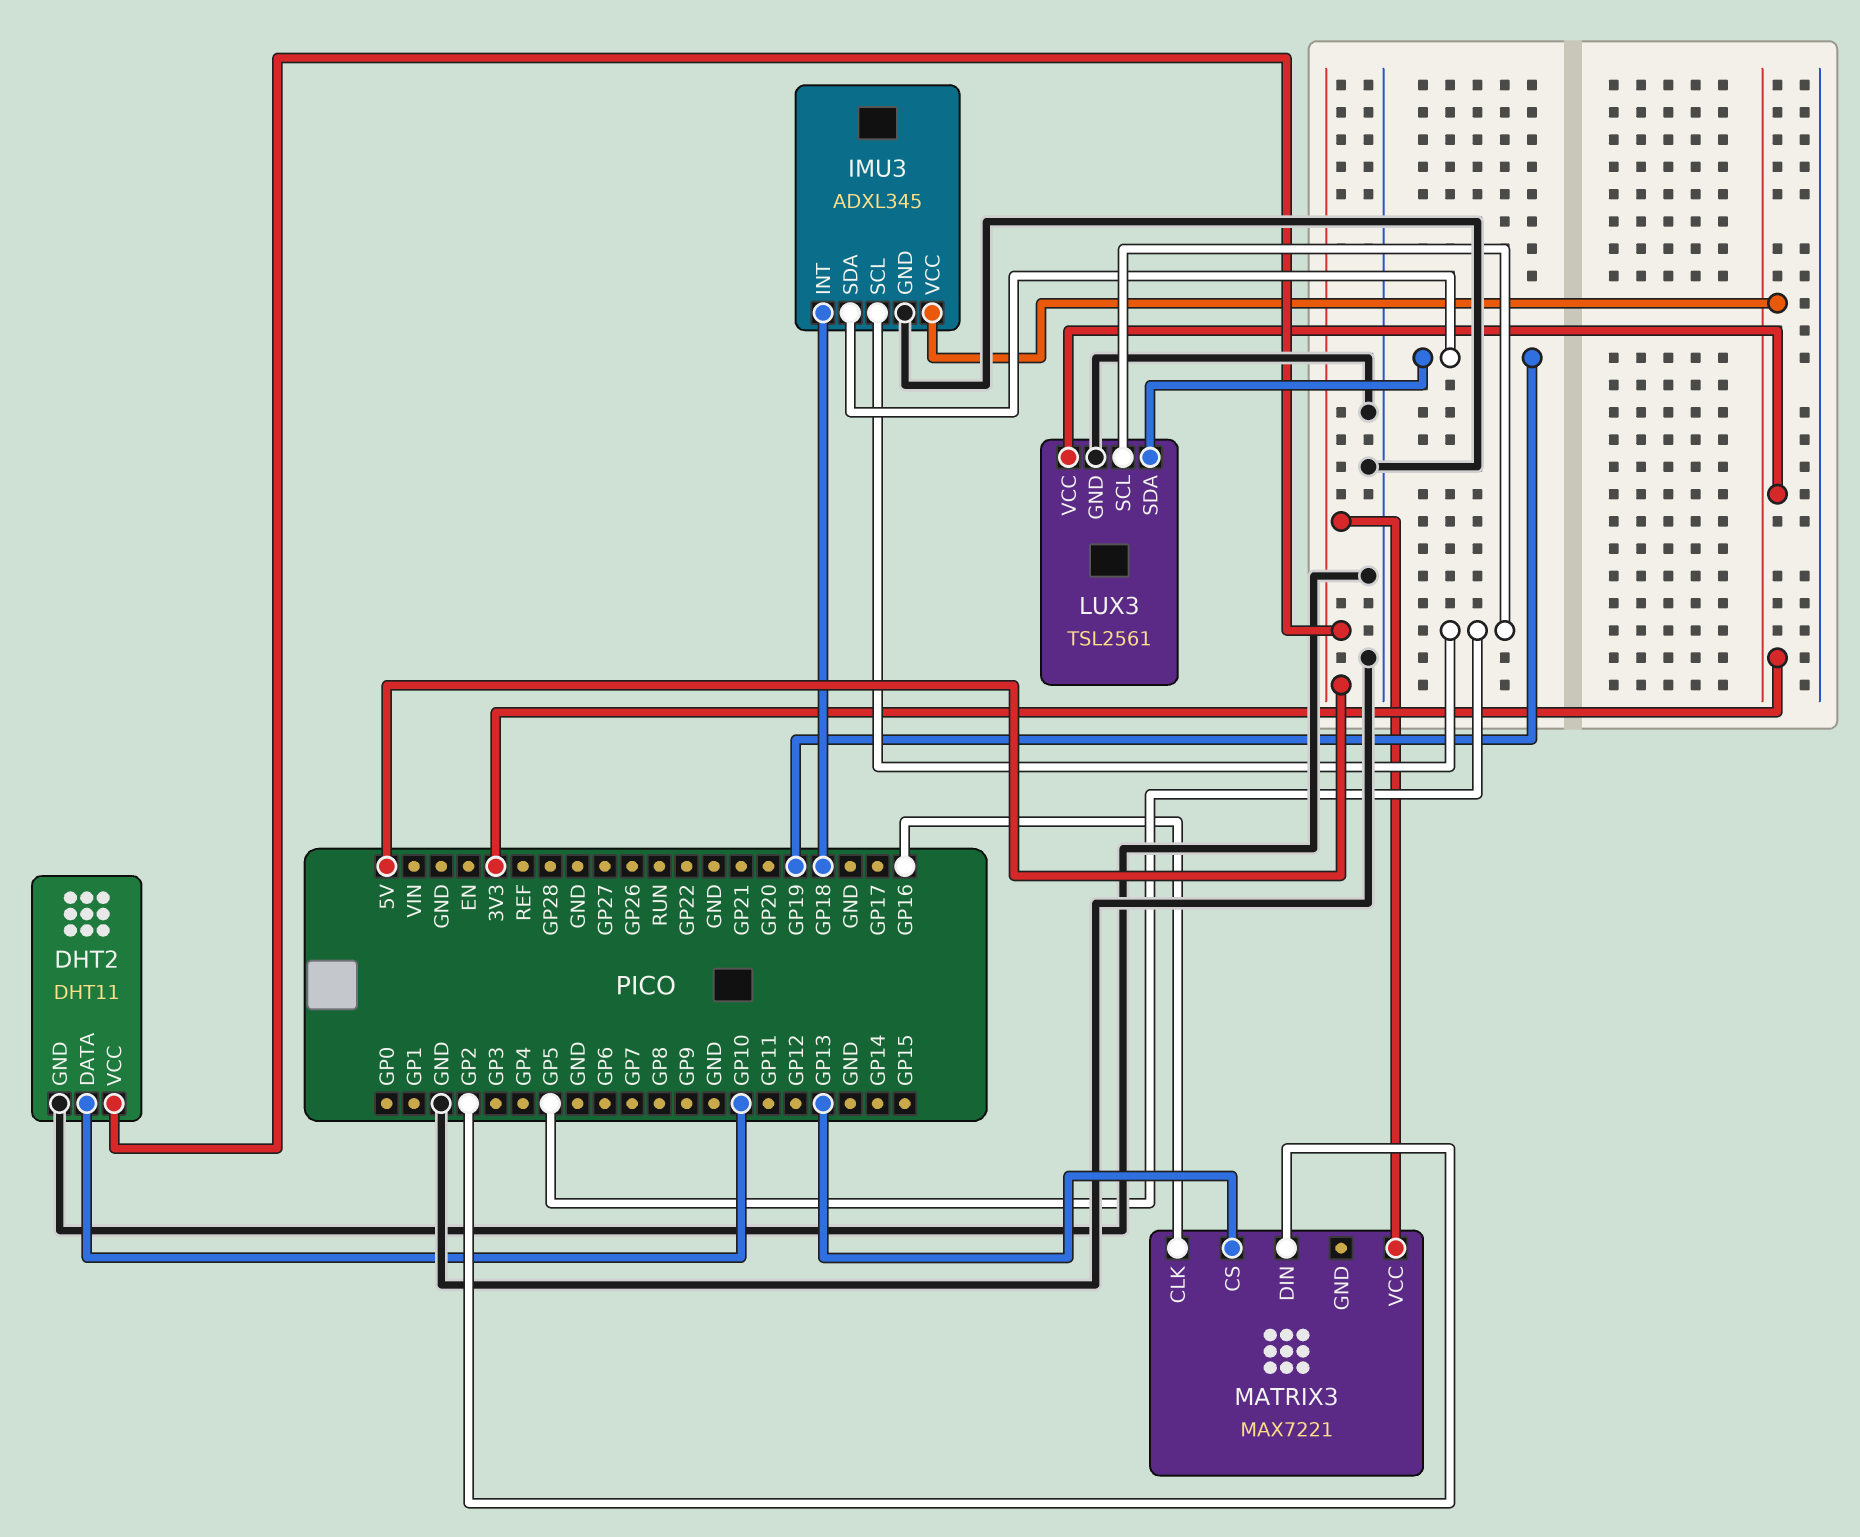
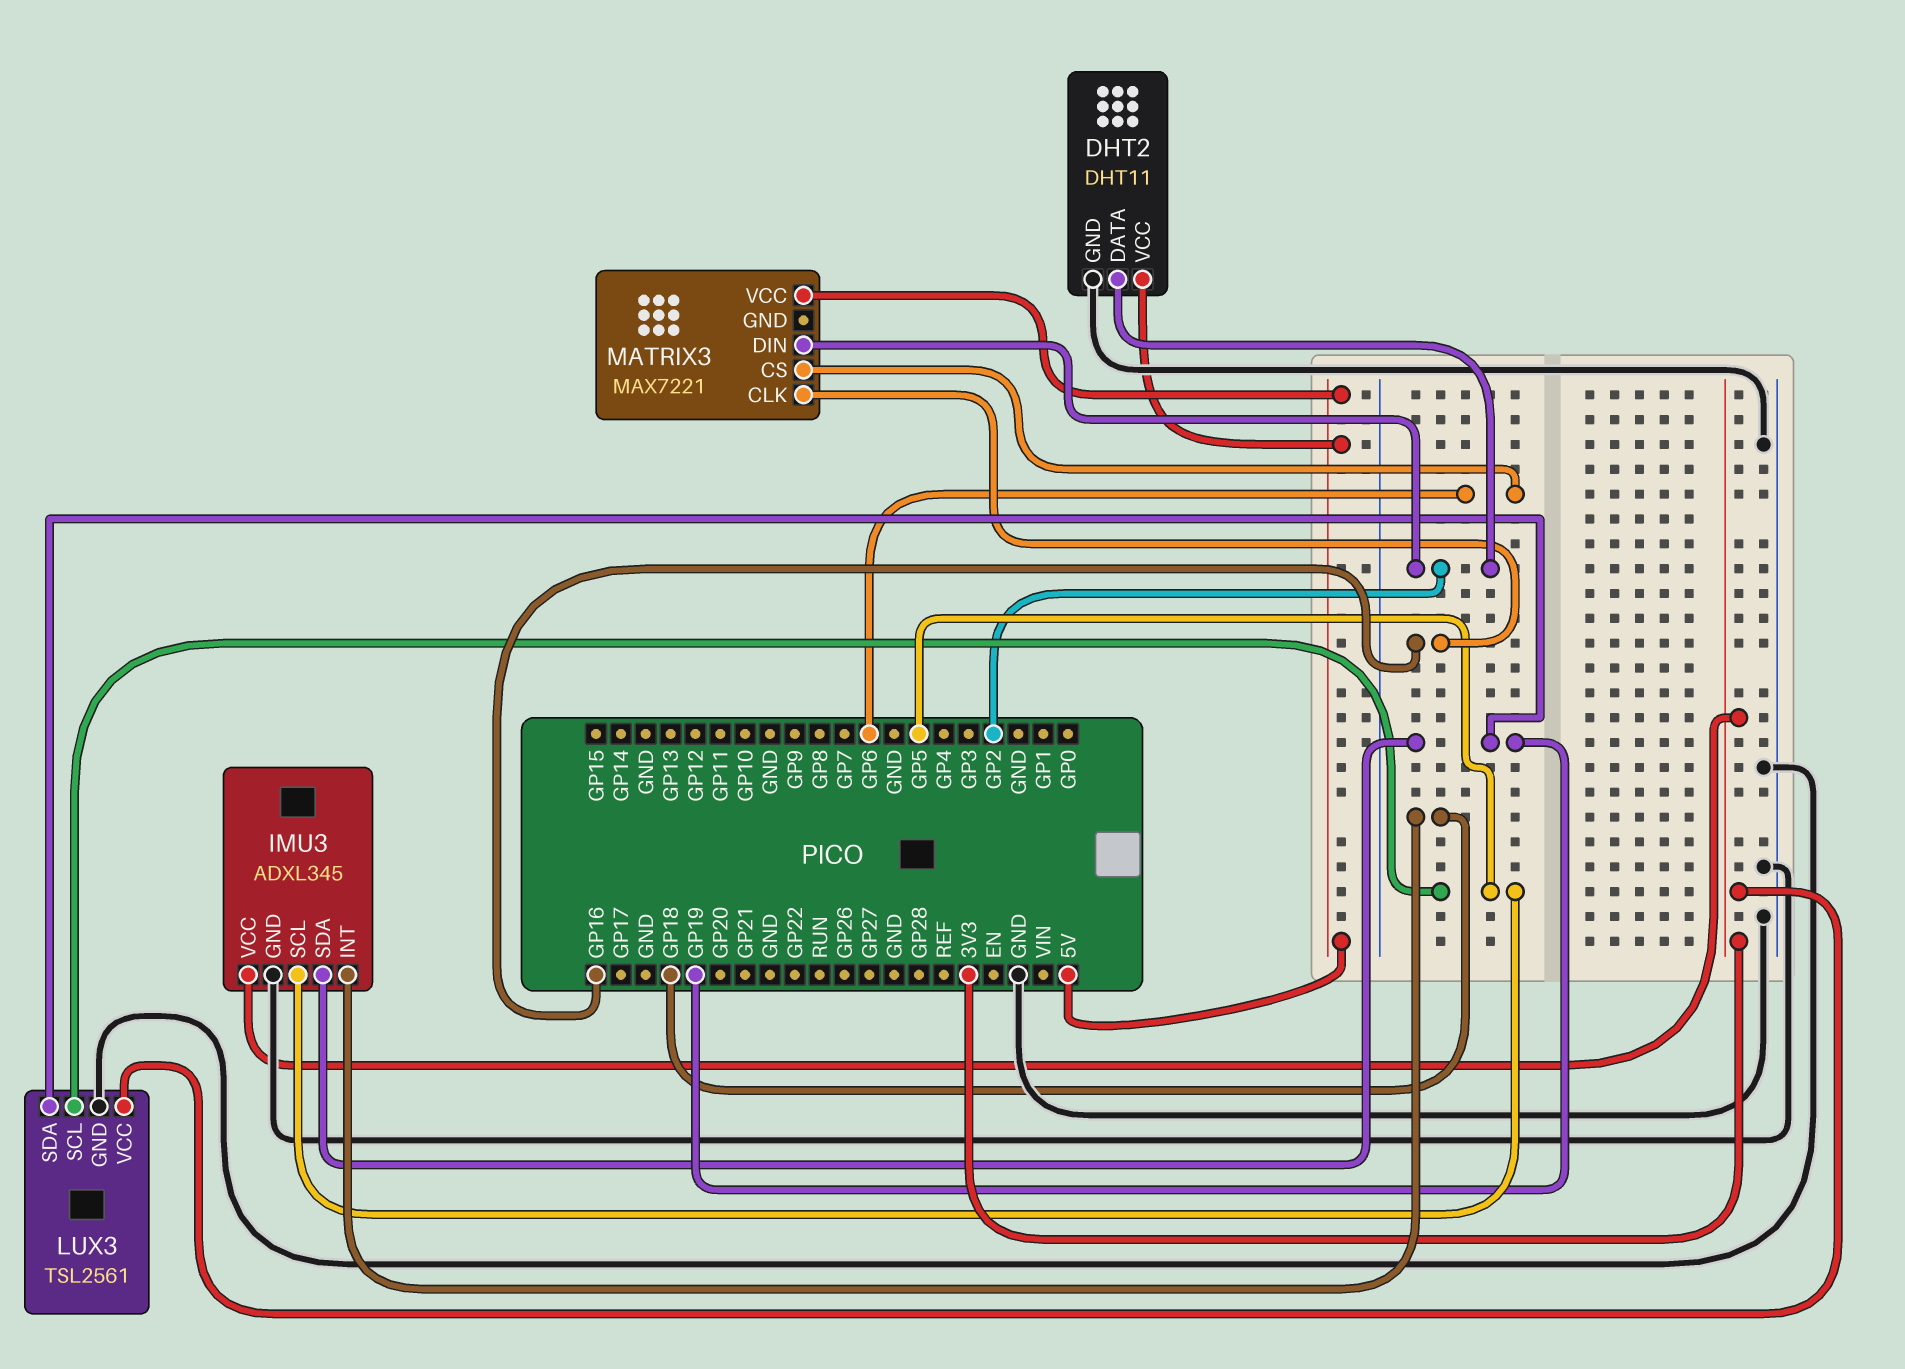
DHT2 pin DATA: GP10 -> GP2
MATRIX3 pin CS: GP13 -> GP6

